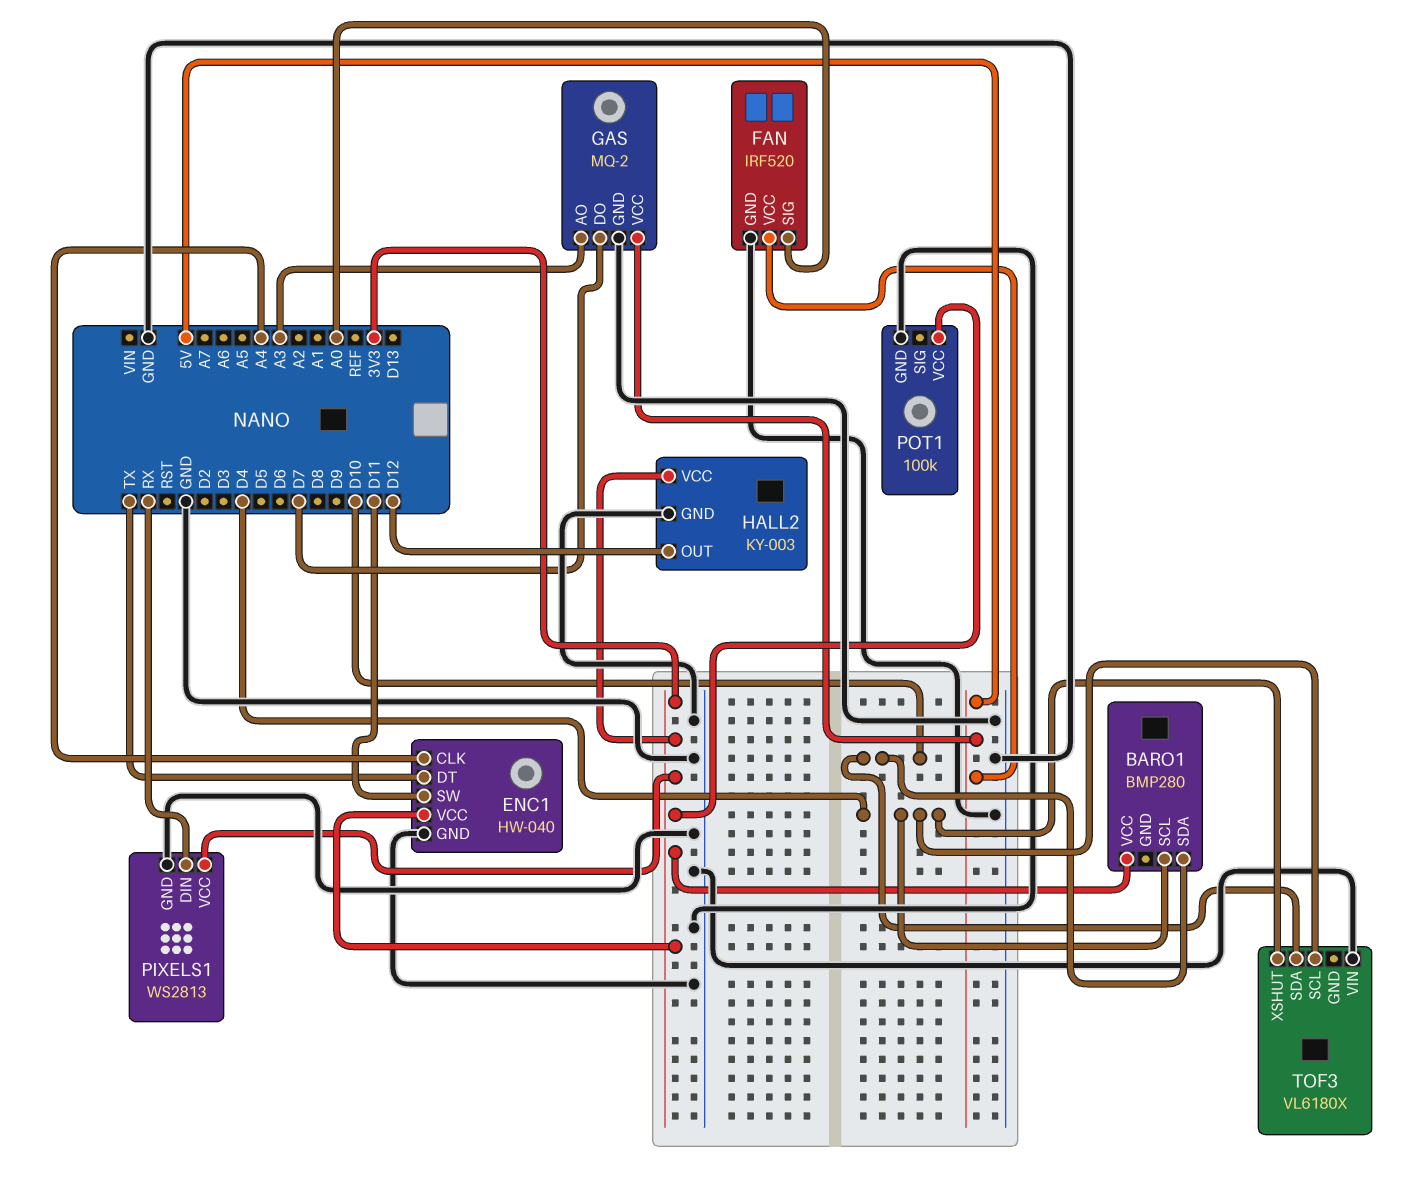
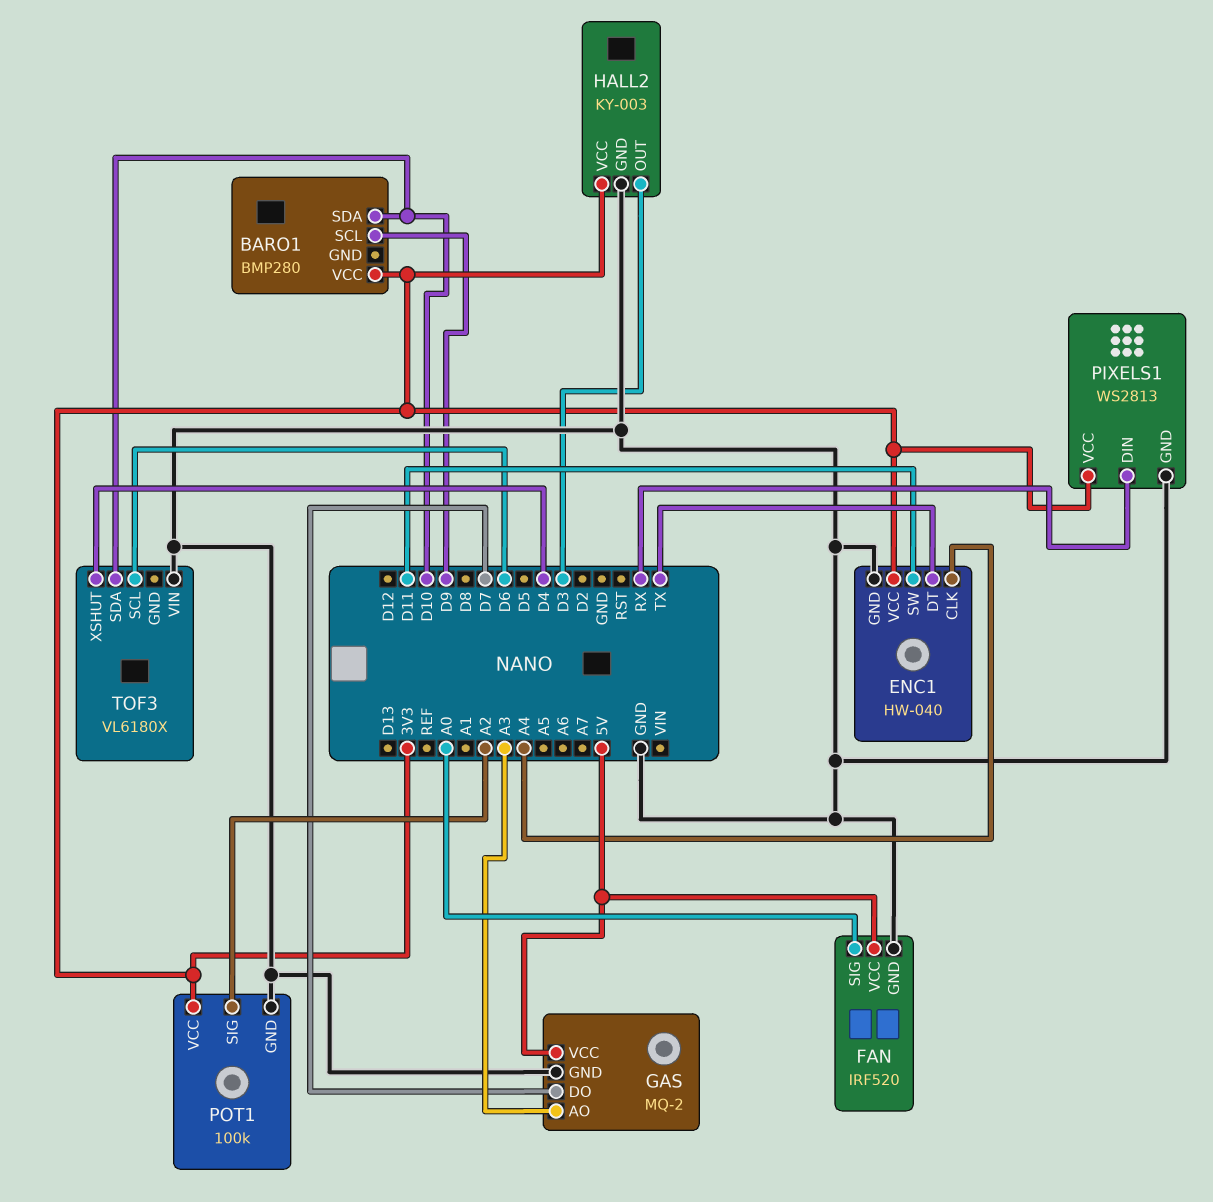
BARO1 pin SCL: D4 -> D9
HALL2 pin OUT: D12 -> D3
POT1 pin SIG: none -> A2
TOF3 pin SCL: D4 -> D6

